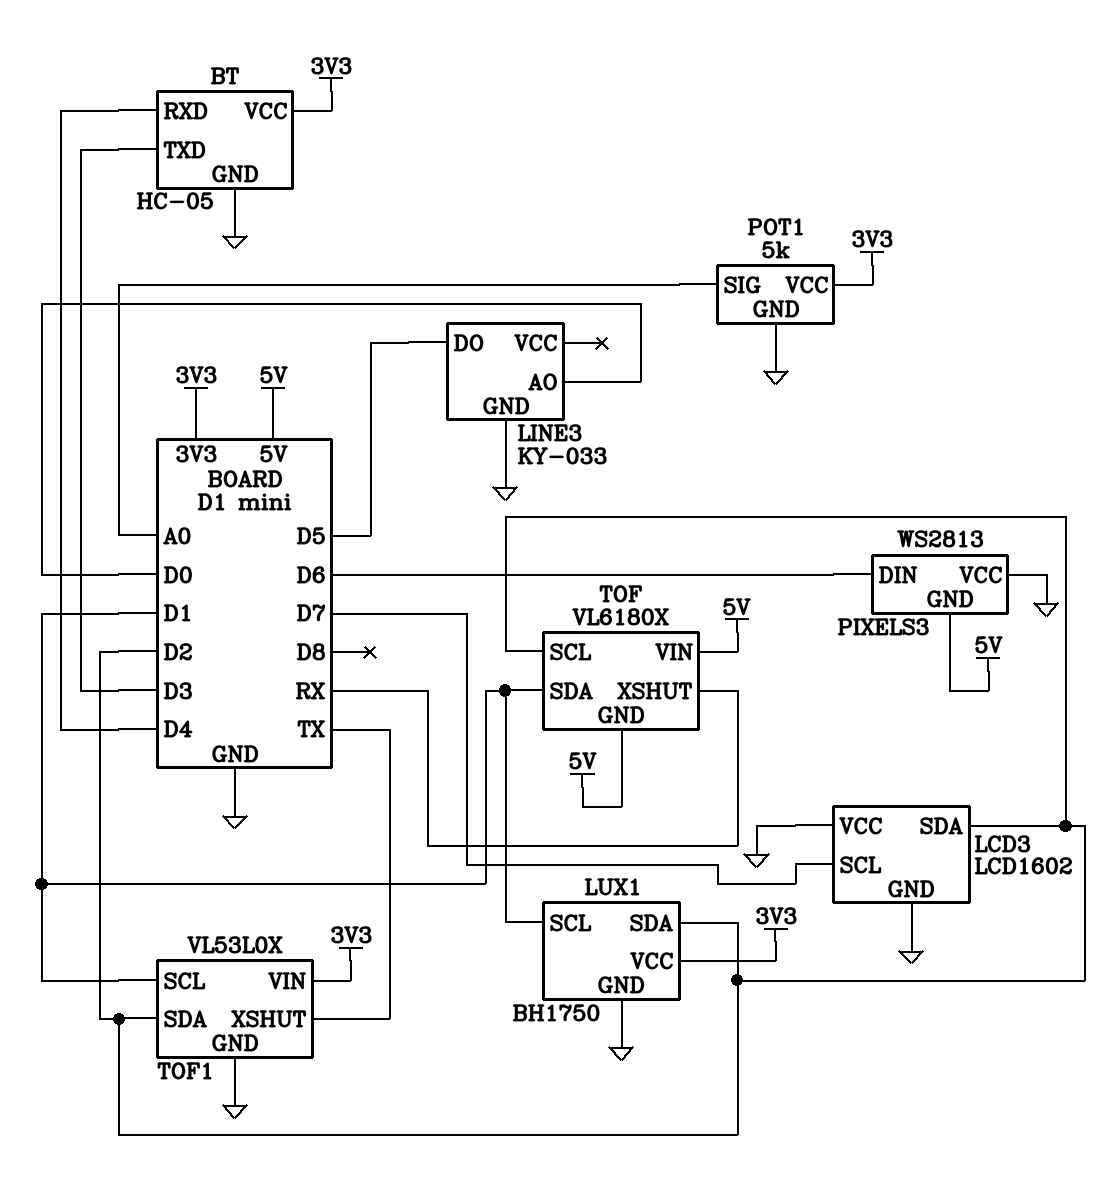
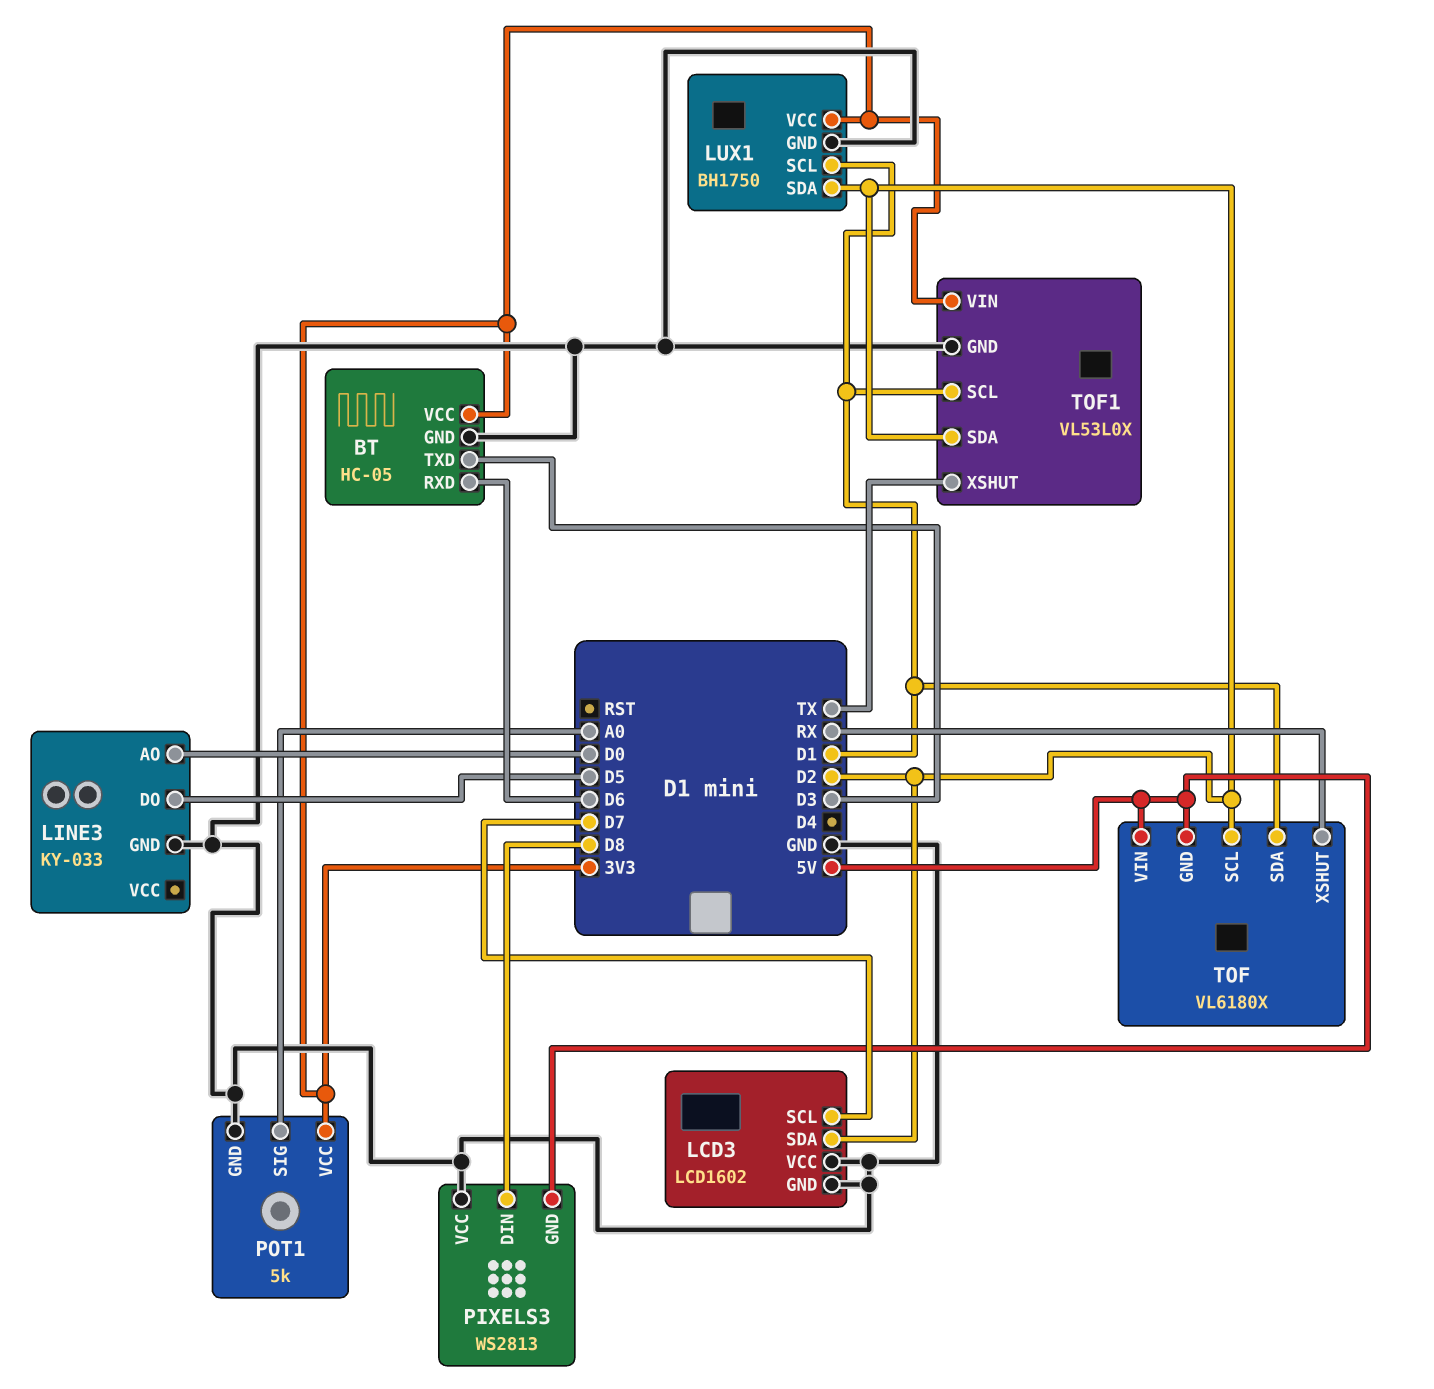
BT pin RXD: D4 -> D6
PIXELS3 pin DIN: D6 -> D8

